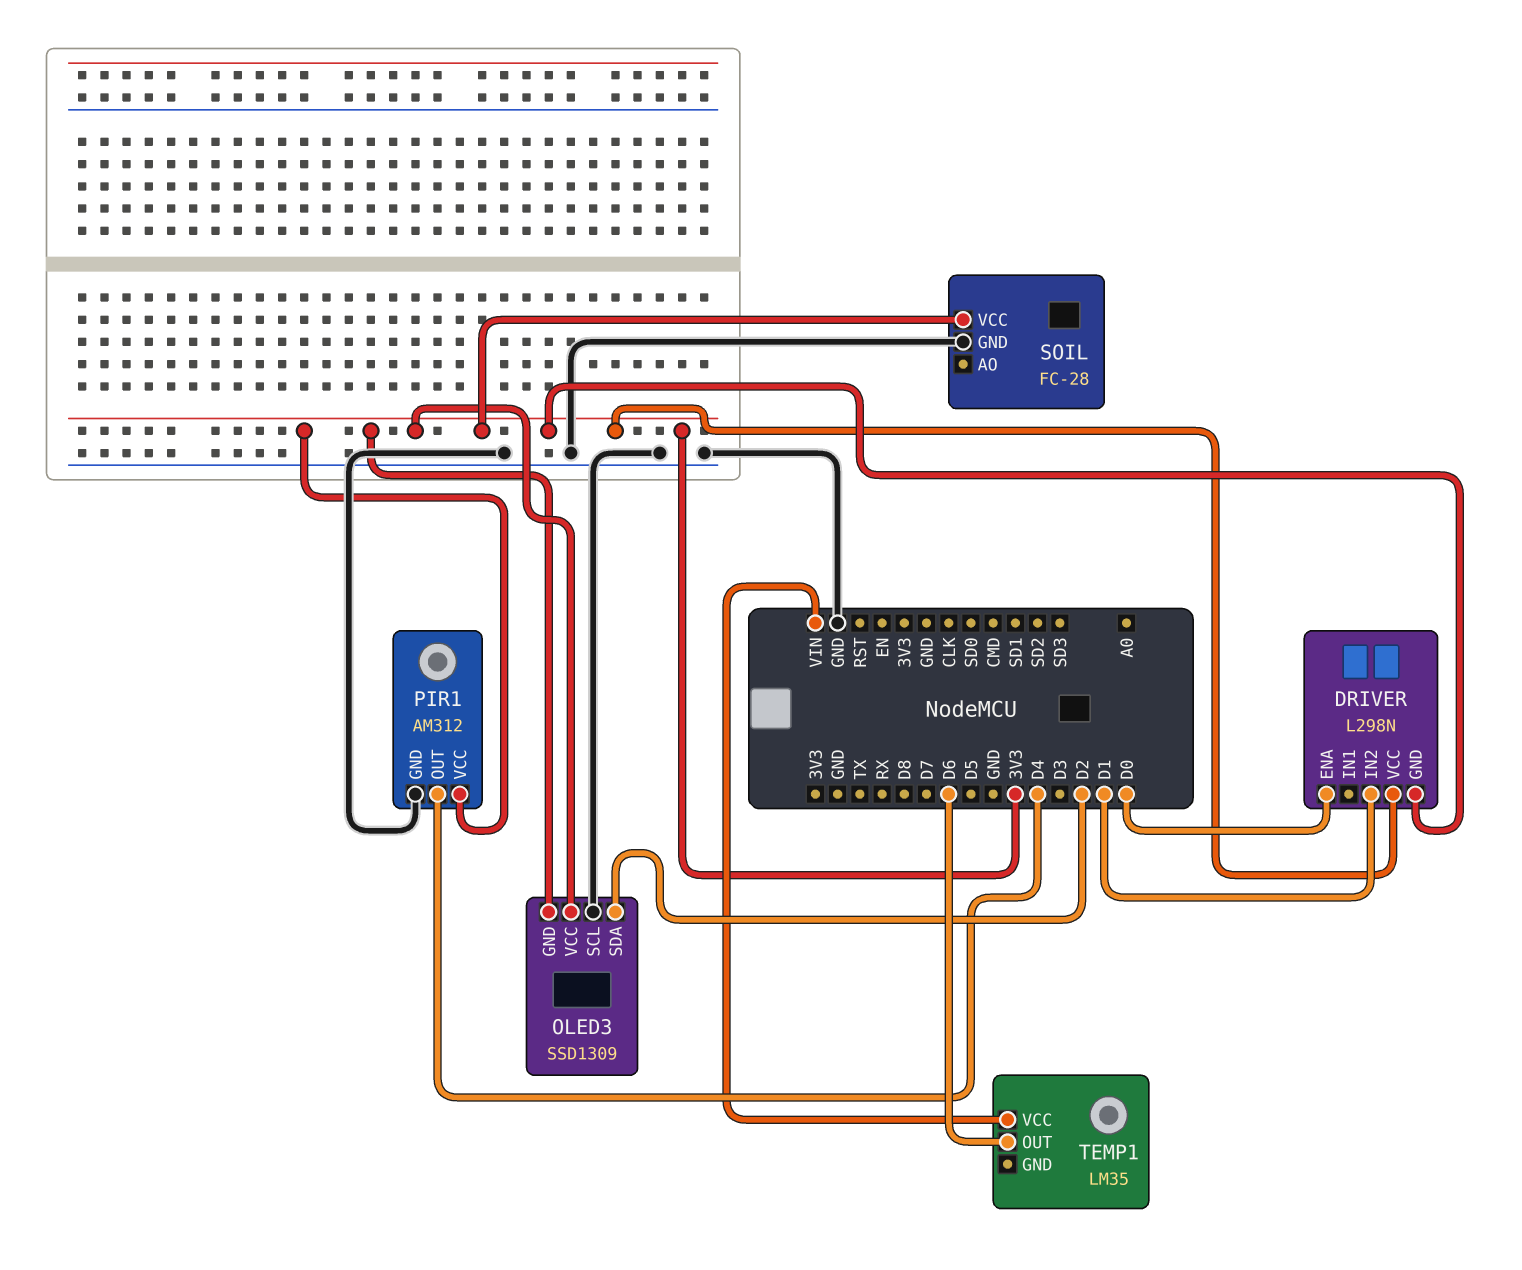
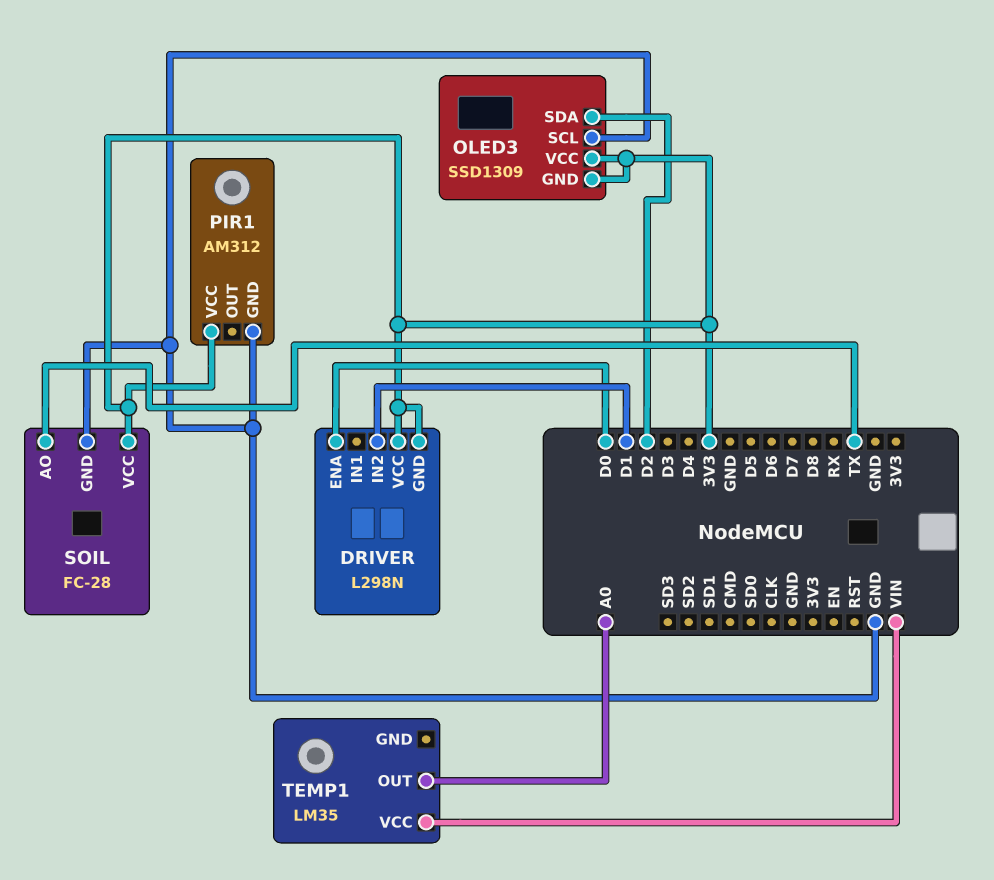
PIR1 pin OUT: D4 -> none
SOIL pin AO: none -> TX
TEMP1 pin OUT: D6 -> A0

